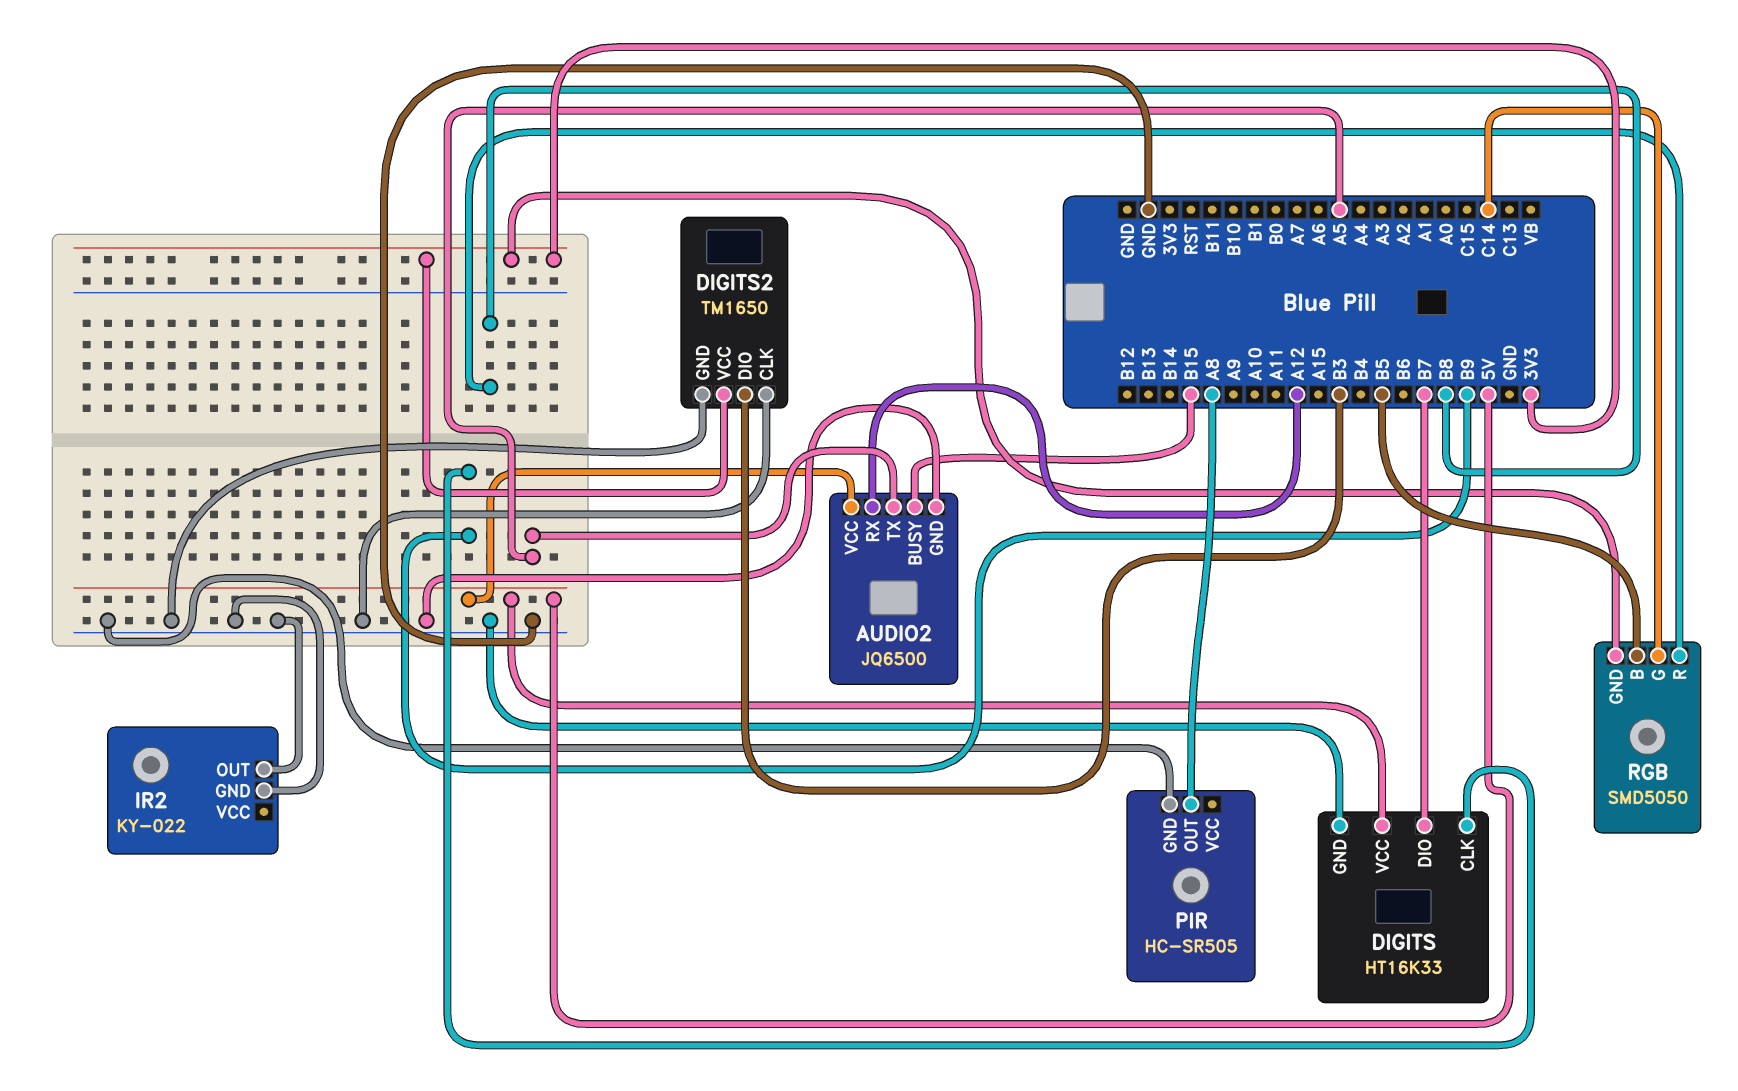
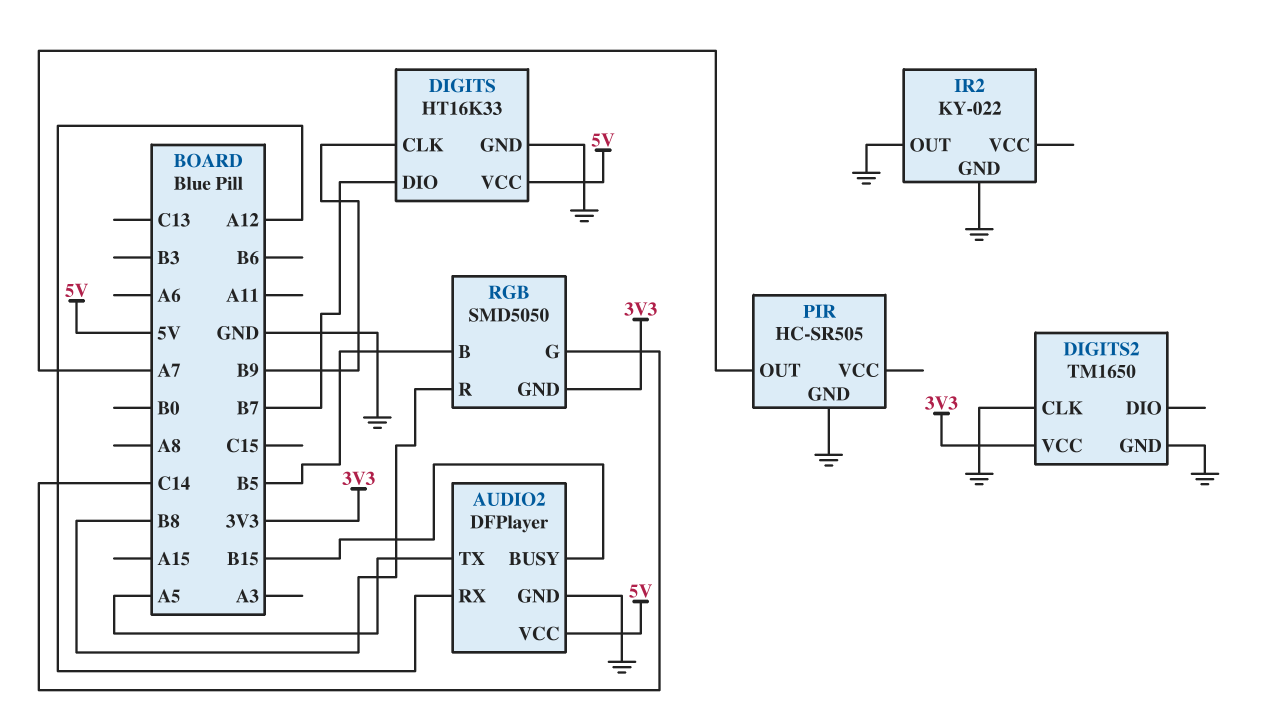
AUDIO2: JQ6500 -> DFPlayer
DIGITS2 pin DIO: B3 -> none
PIR pin OUT: A8 -> A7

